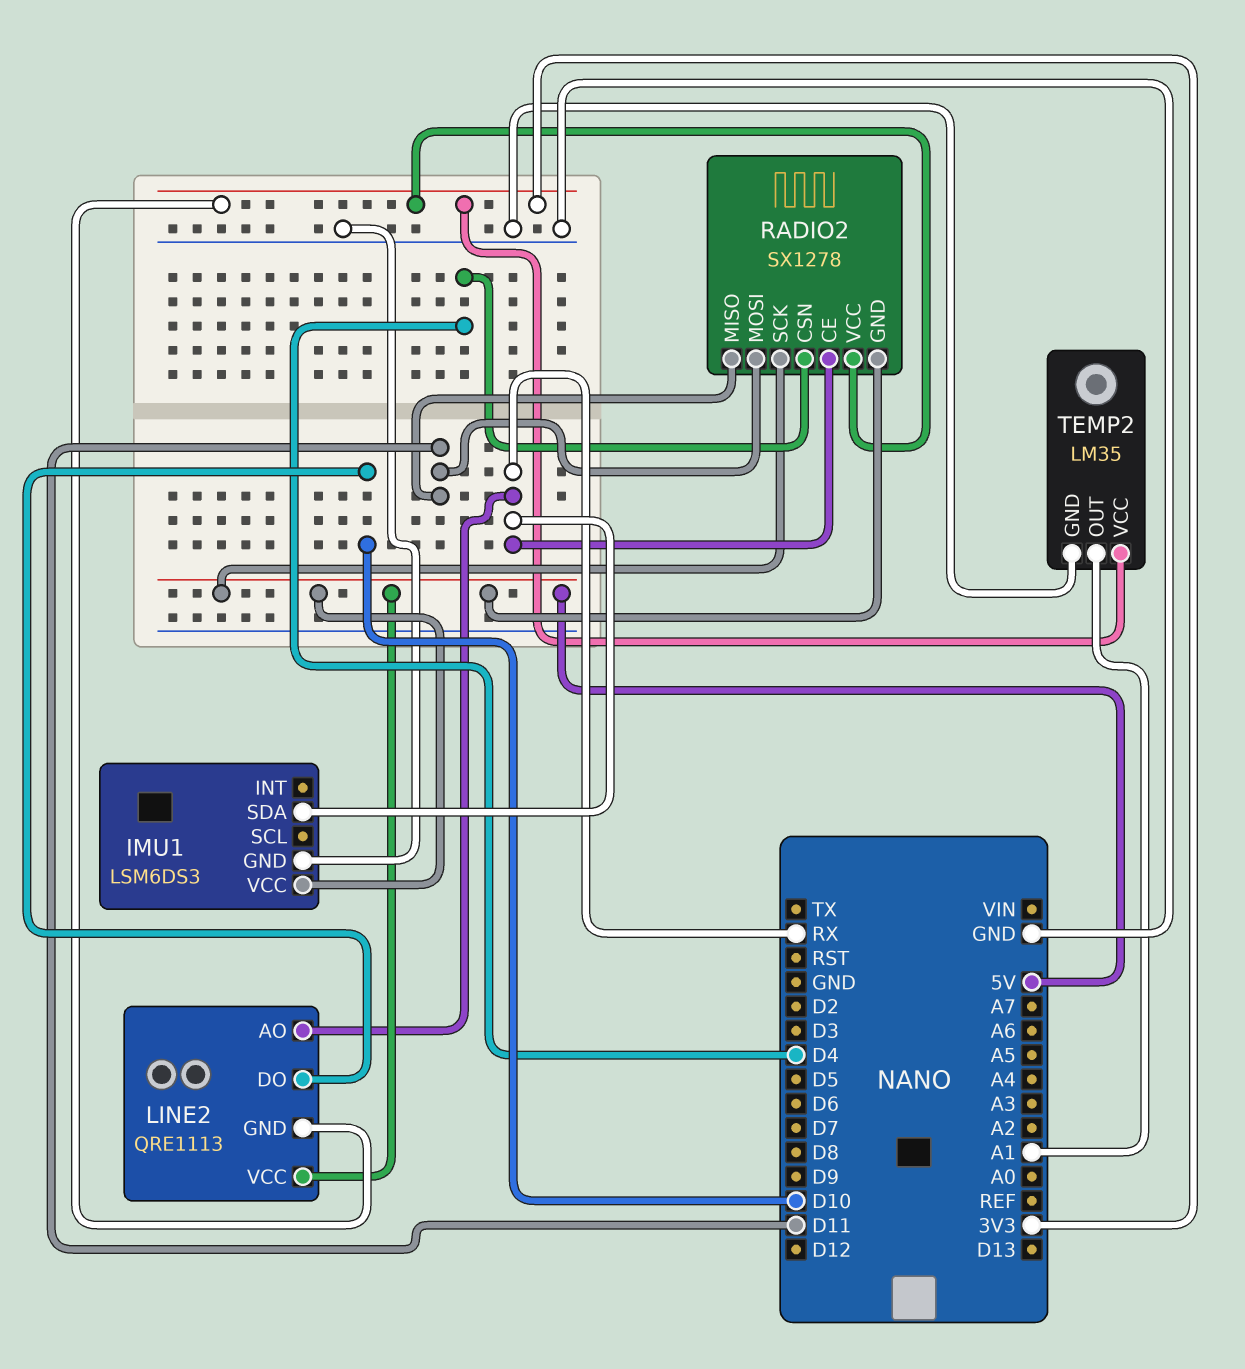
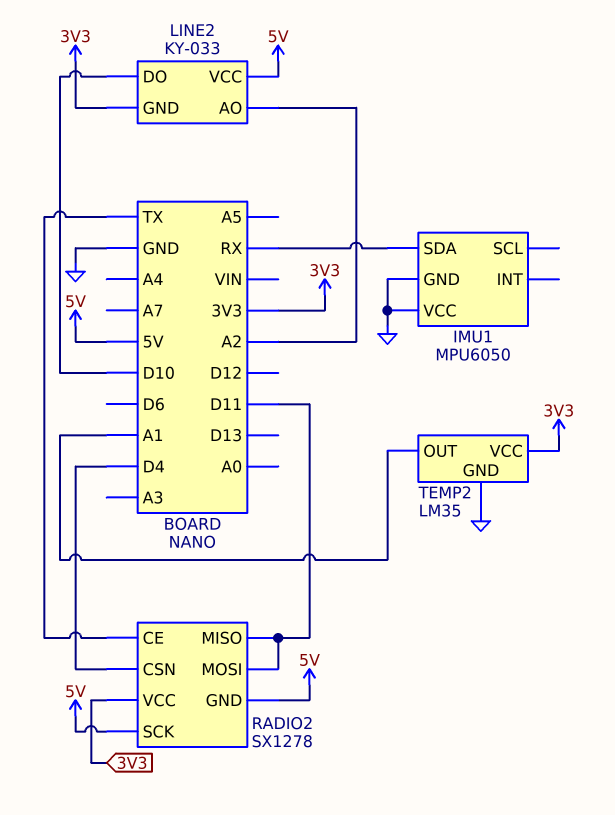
IMU1: LSM6DS3 -> MPU6050
IMU1 pin VCC: 5V -> GND
LINE2: QRE1113 -> KY-033
LINE2 pin AO: RX -> A2
RADIO2 pin CE: RX -> TX

